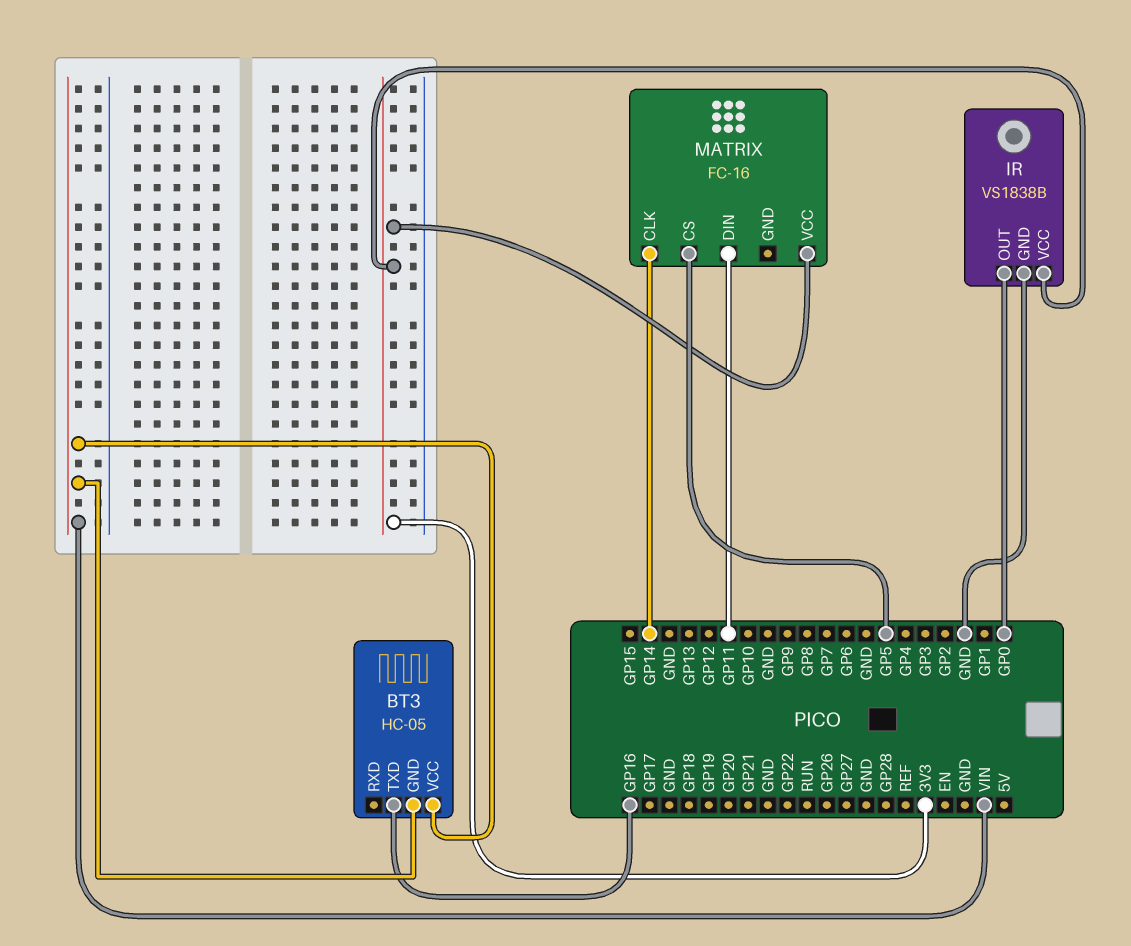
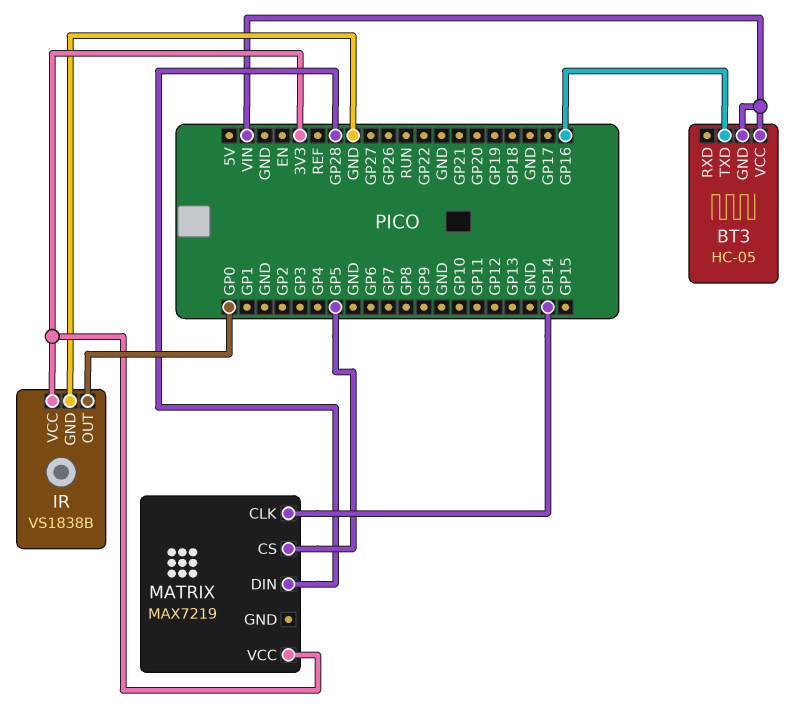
MATRIX: FC-16 -> MAX7219
MATRIX pin DIN: GP11 -> GP28

